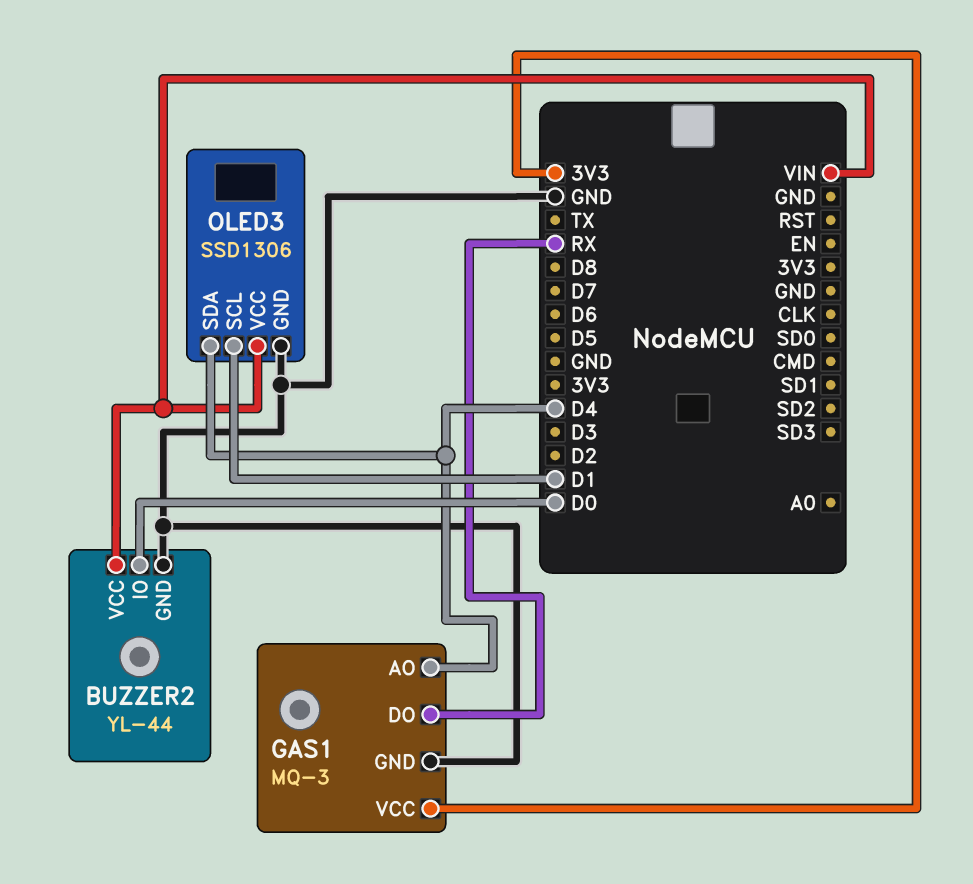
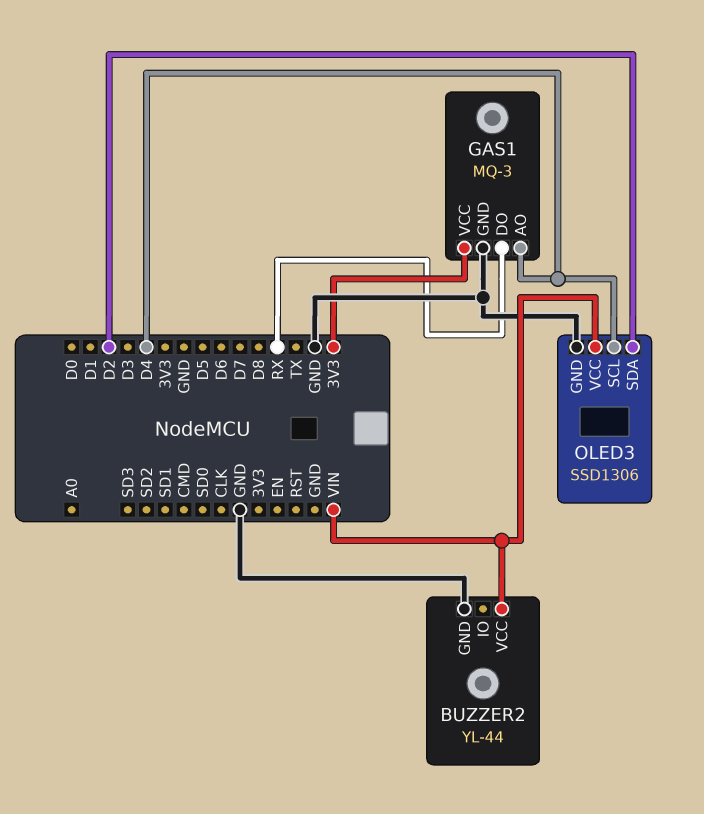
BUZZER2 pin IO: D0 -> none
OLED3 pin SCL: D1 -> D4
OLED3 pin SDA: D4 -> D2

